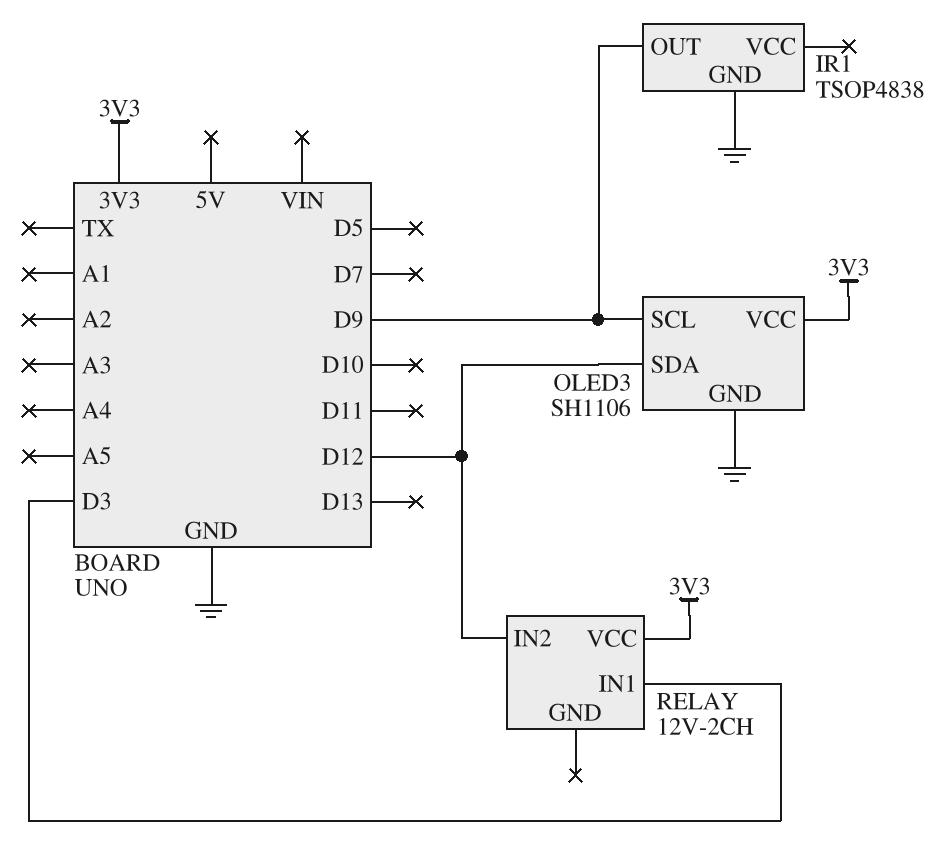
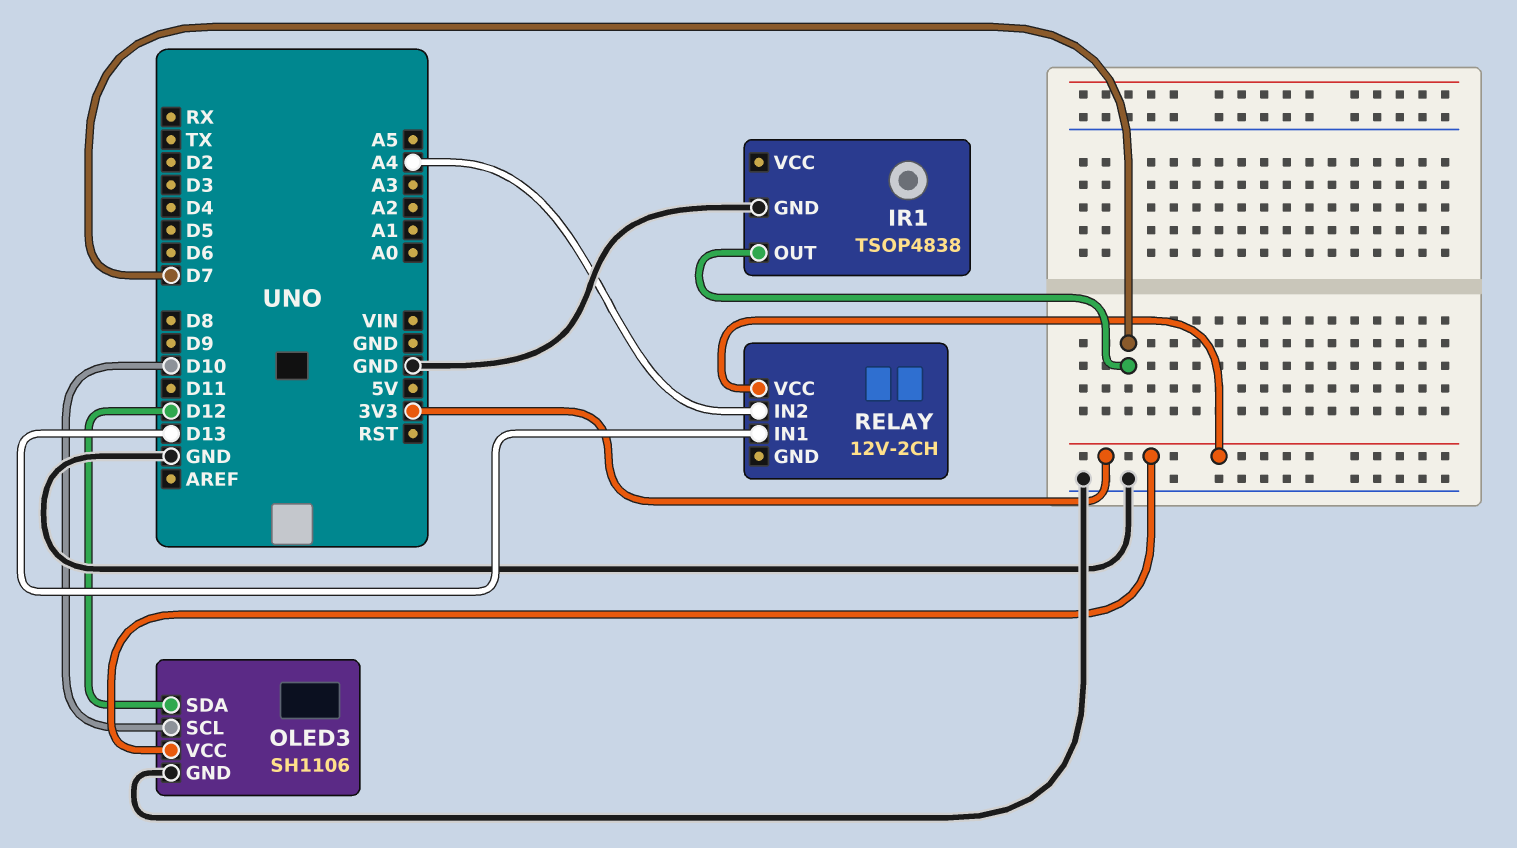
IR1 pin OUT: D9 -> D7
OLED3 pin SCL: D9 -> D10
RELAY pin IN1: D3 -> D13
RELAY pin IN2: D12 -> A4

